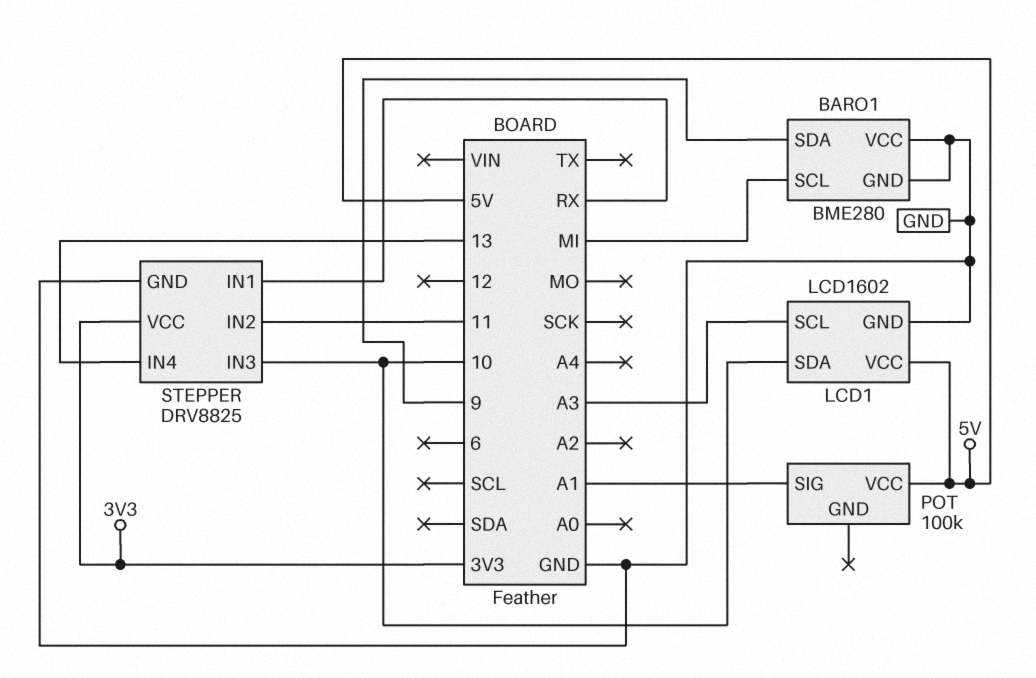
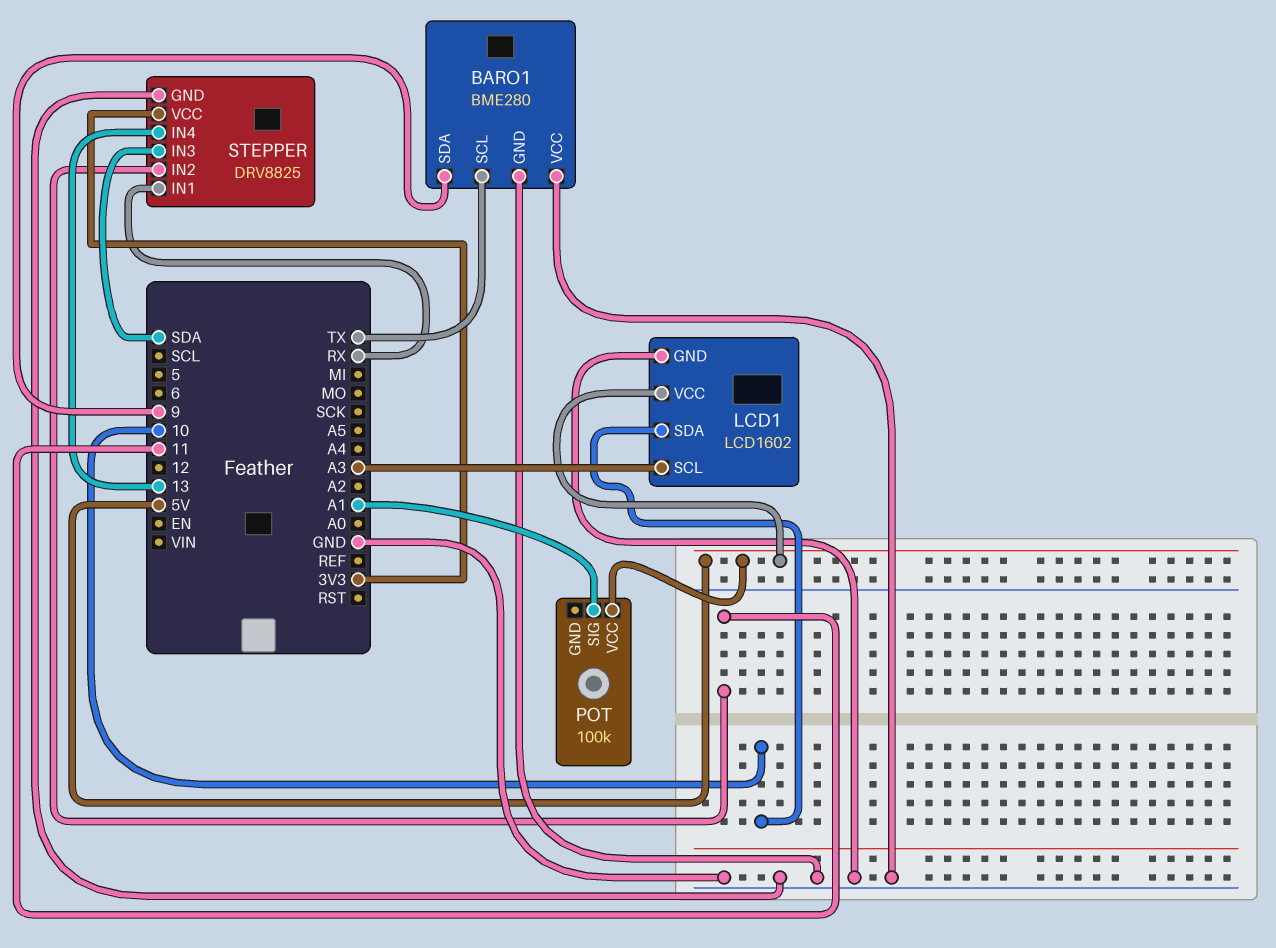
BARO1 pin SCL: MI -> TX
STEPPER pin IN3: 10 -> SDA

